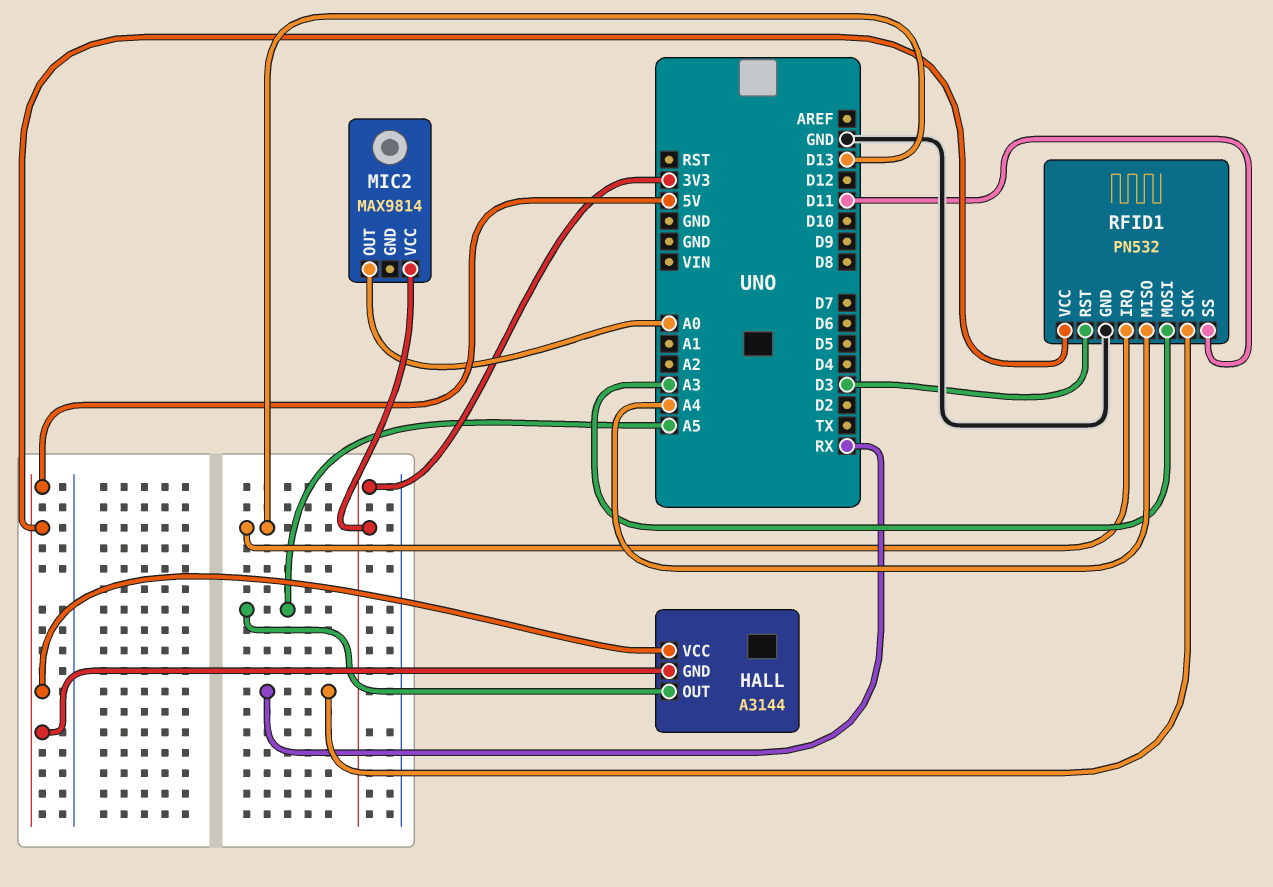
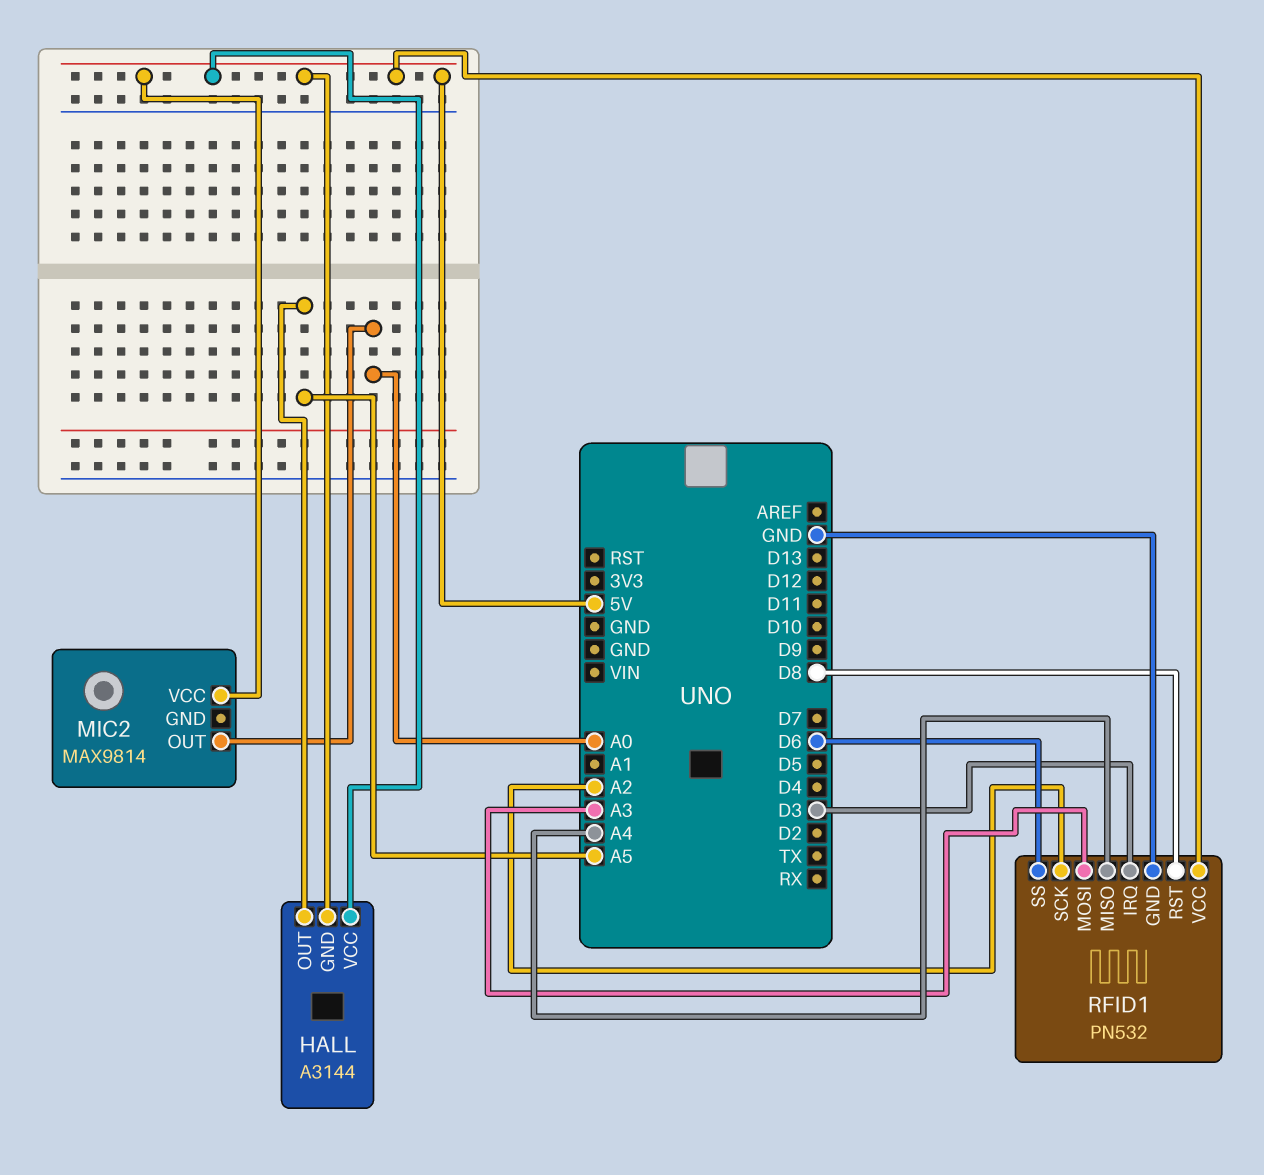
MIC2 pin VCC: 3V3 -> 5V
RFID1 pin IRQ: D13 -> D3
RFID1 pin RST: D3 -> D8
RFID1 pin SCK: RX -> A2
RFID1 pin SS: D11 -> D6

